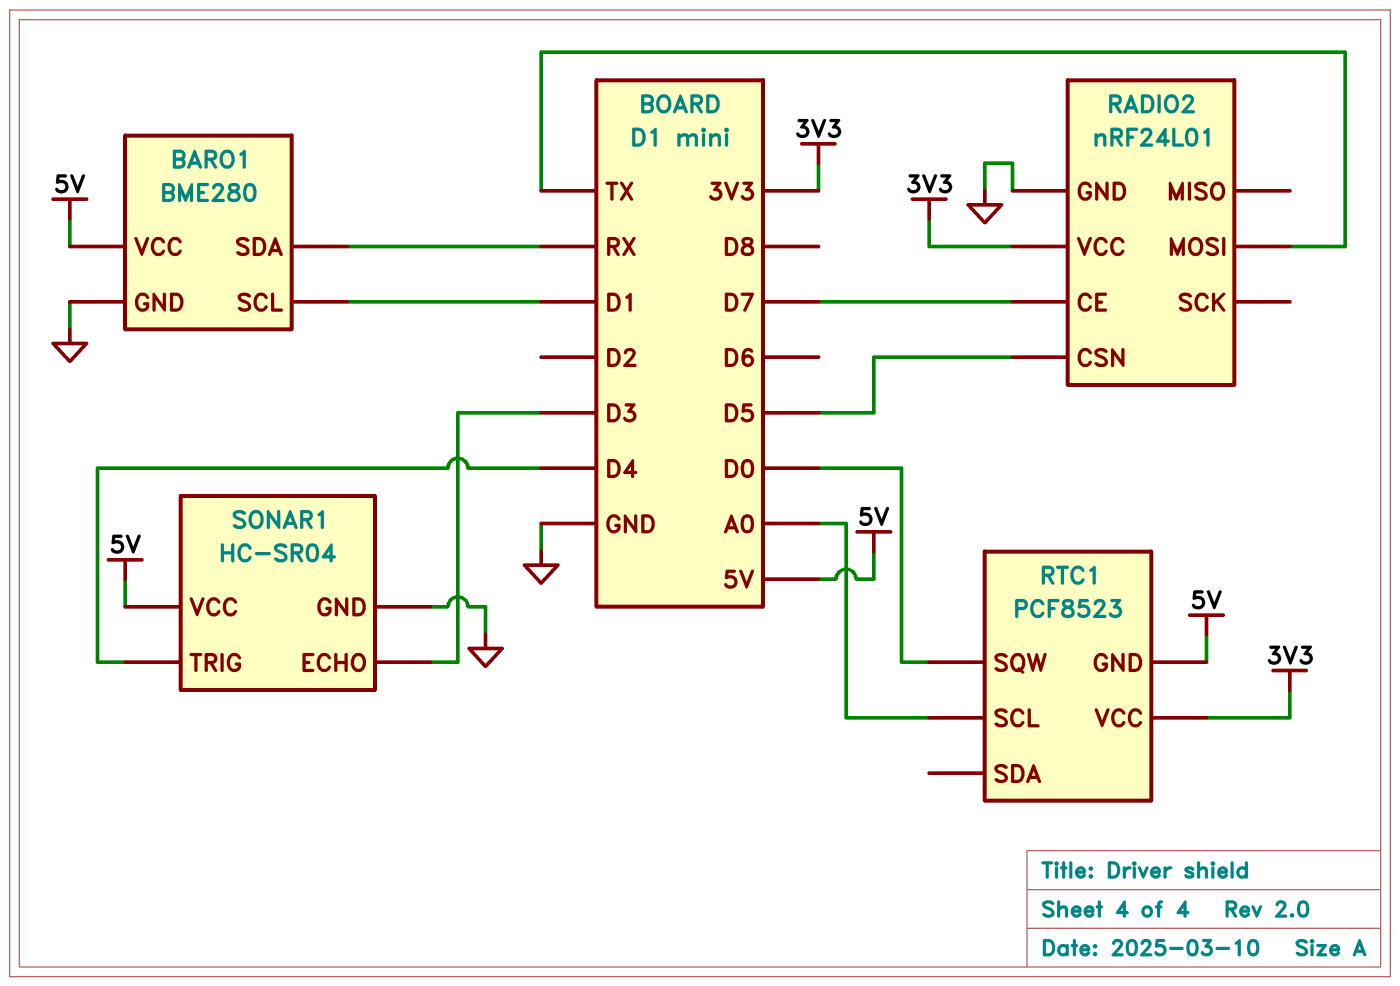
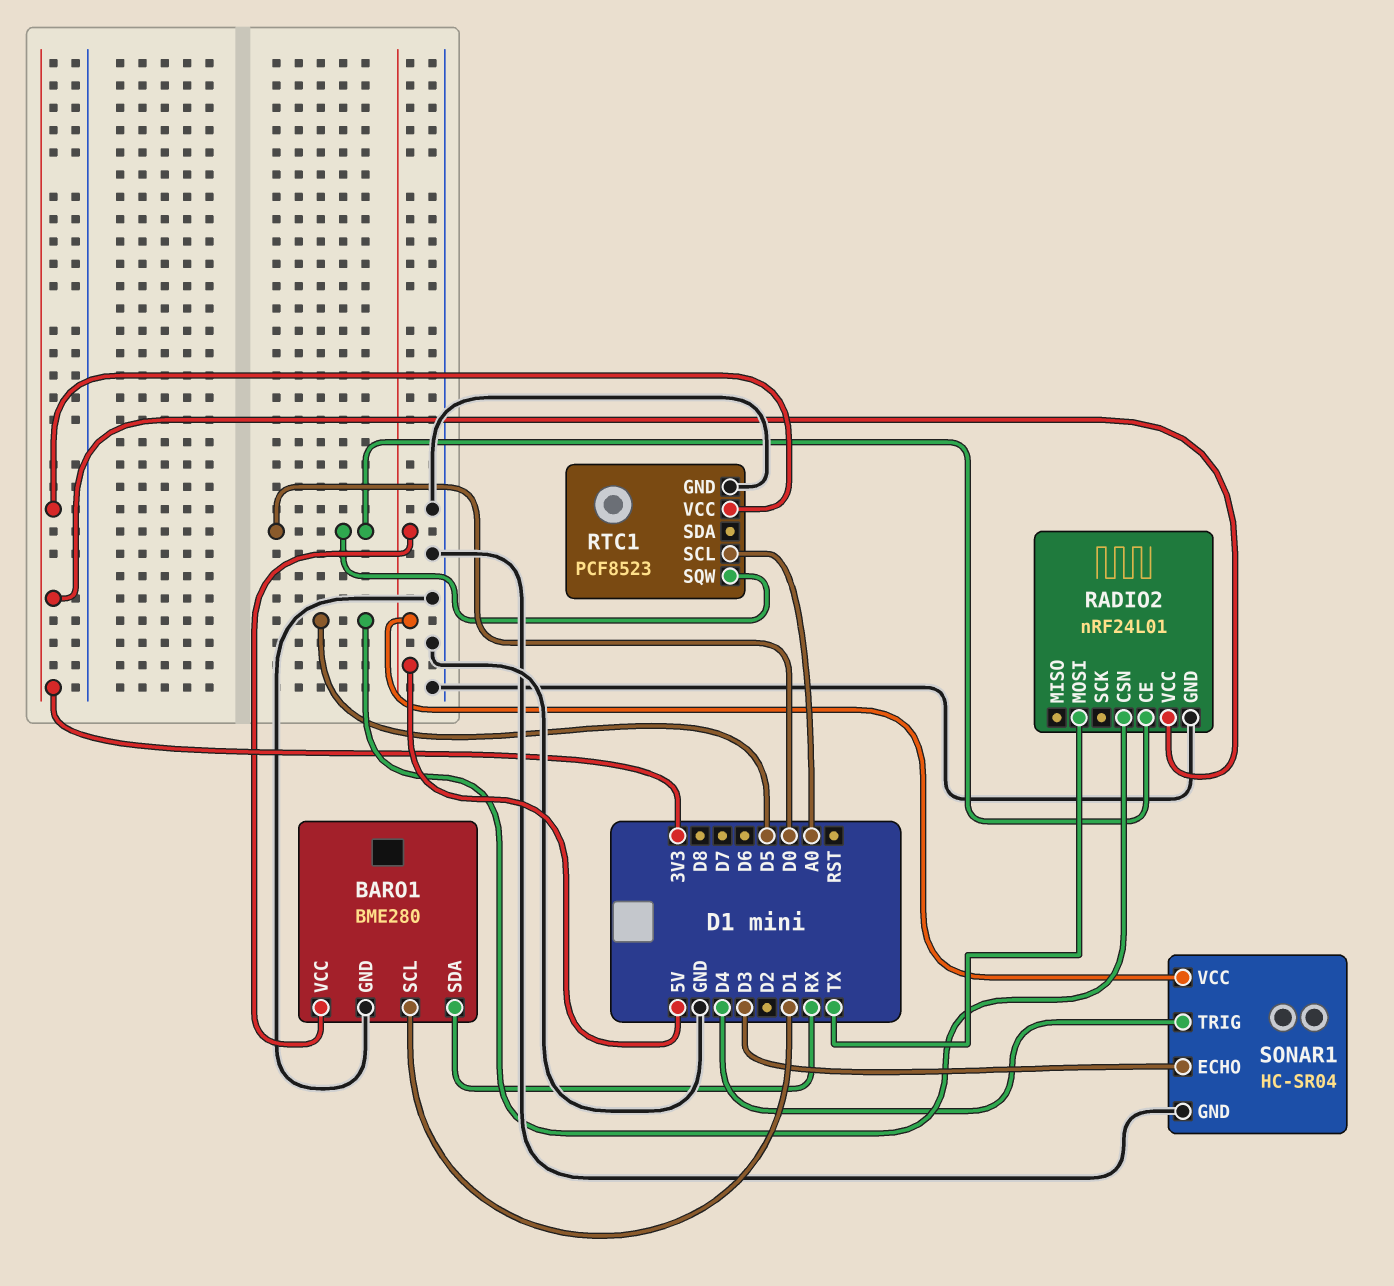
RADIO2 pin CE: D7 -> D0
RTC1 pin GND: 5V -> GND

